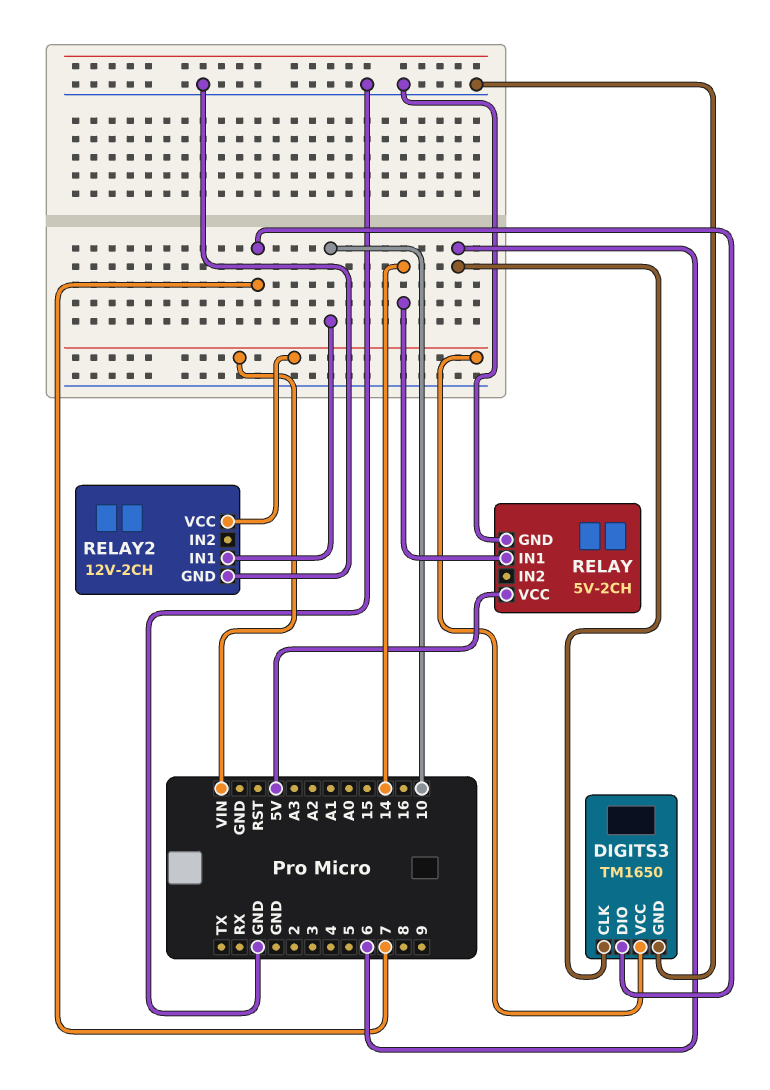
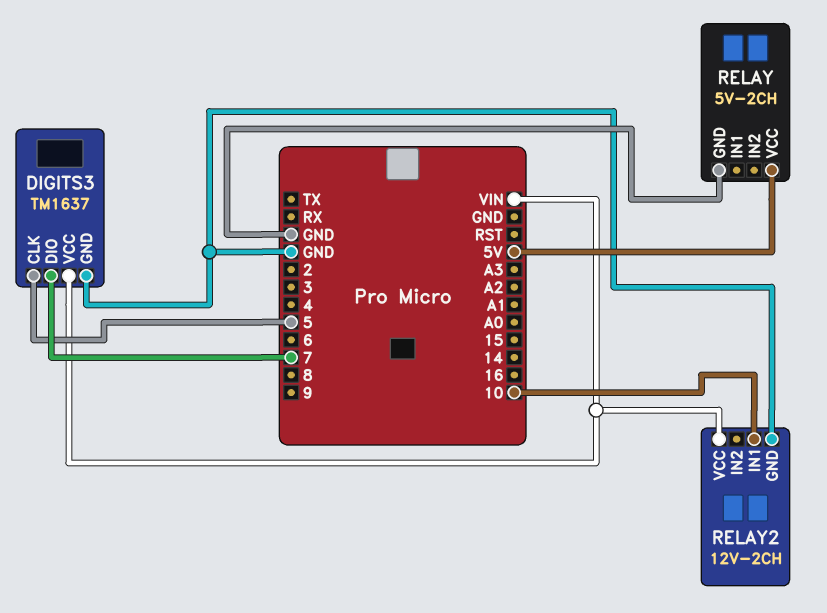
DIGITS3: TM1650 -> TM1637
DIGITS3 pin CLK: 6 -> 5
RELAY pin IN1: 14 -> none

